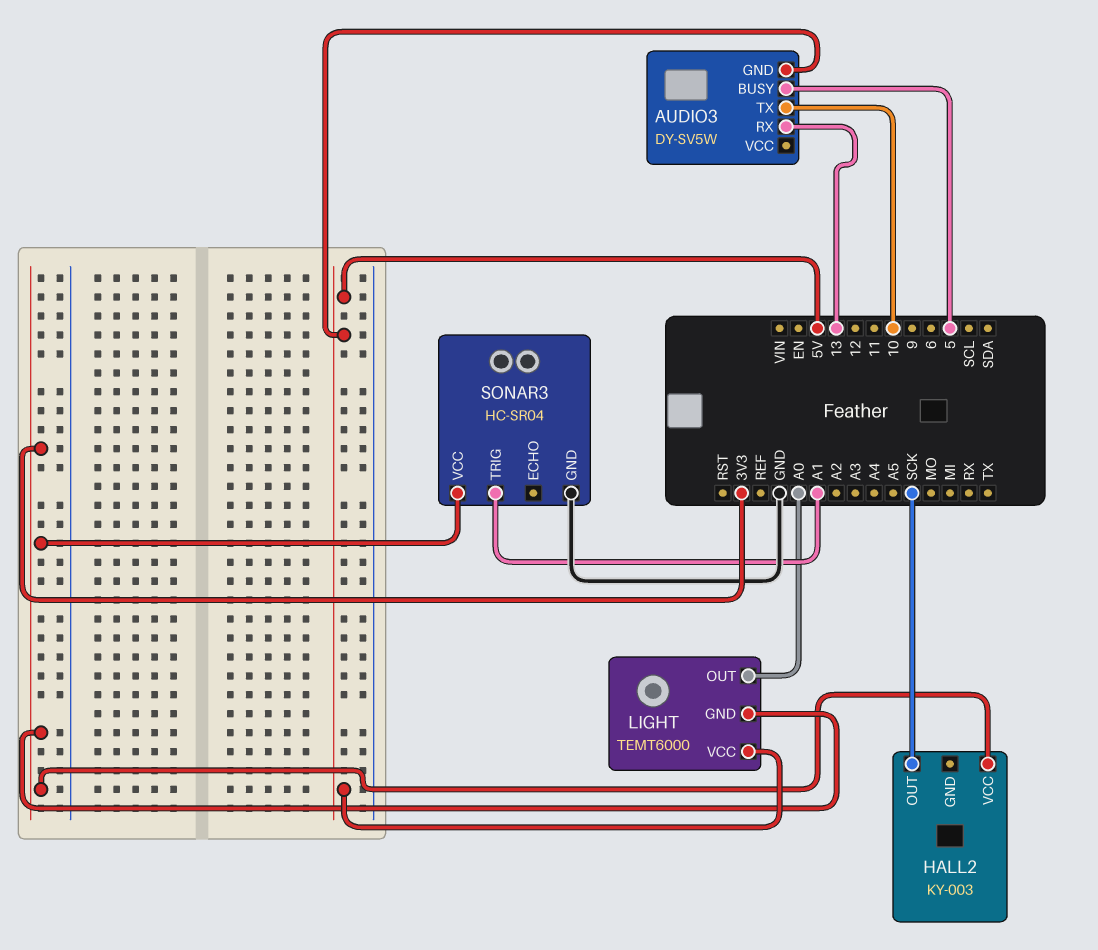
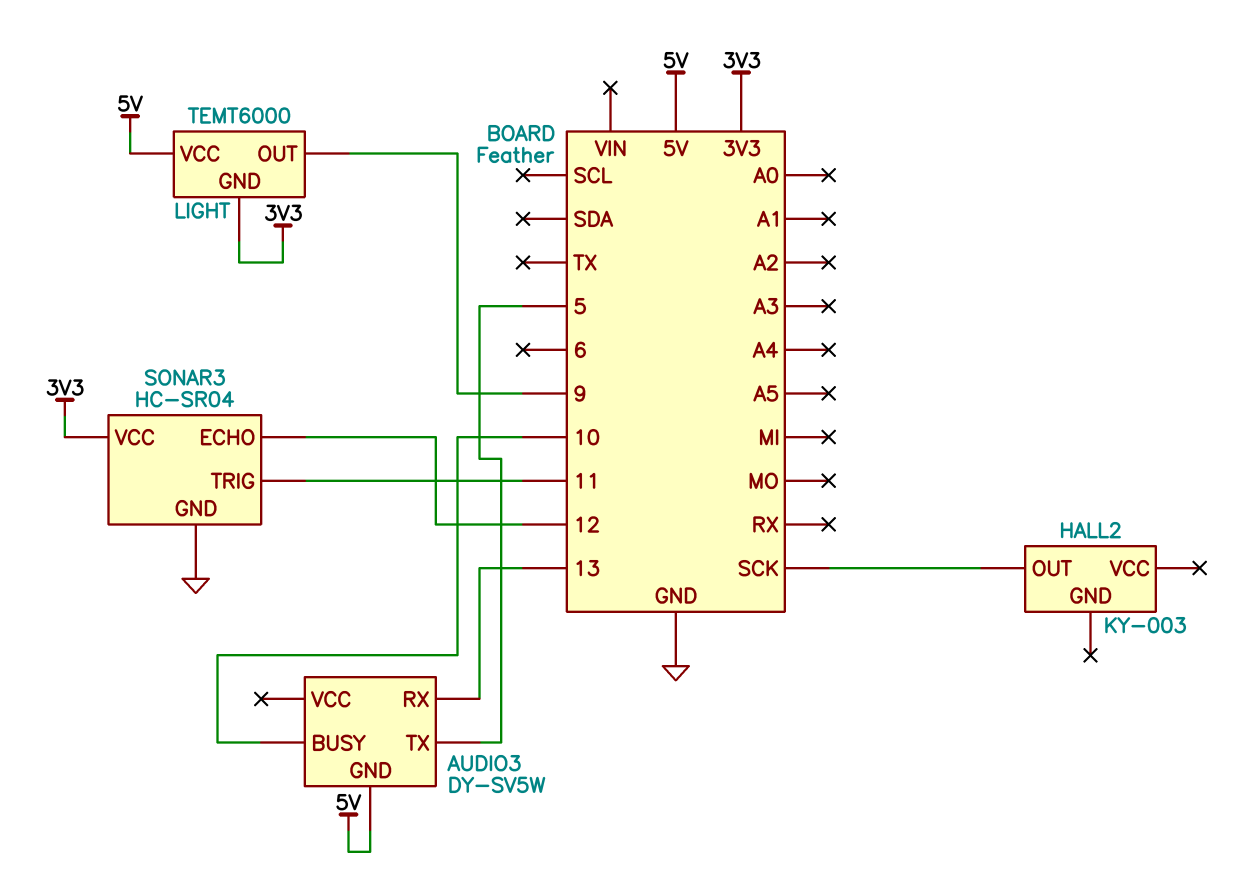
AUDIO3 pin BUSY: 5 -> 10
AUDIO3 pin TX: 10 -> 5
HALL2 pin VCC: 3V3 -> none
LIGHT pin OUT: A0 -> 9
SONAR3 pin ECHO: none -> 12
SONAR3 pin TRIG: A1 -> 11

